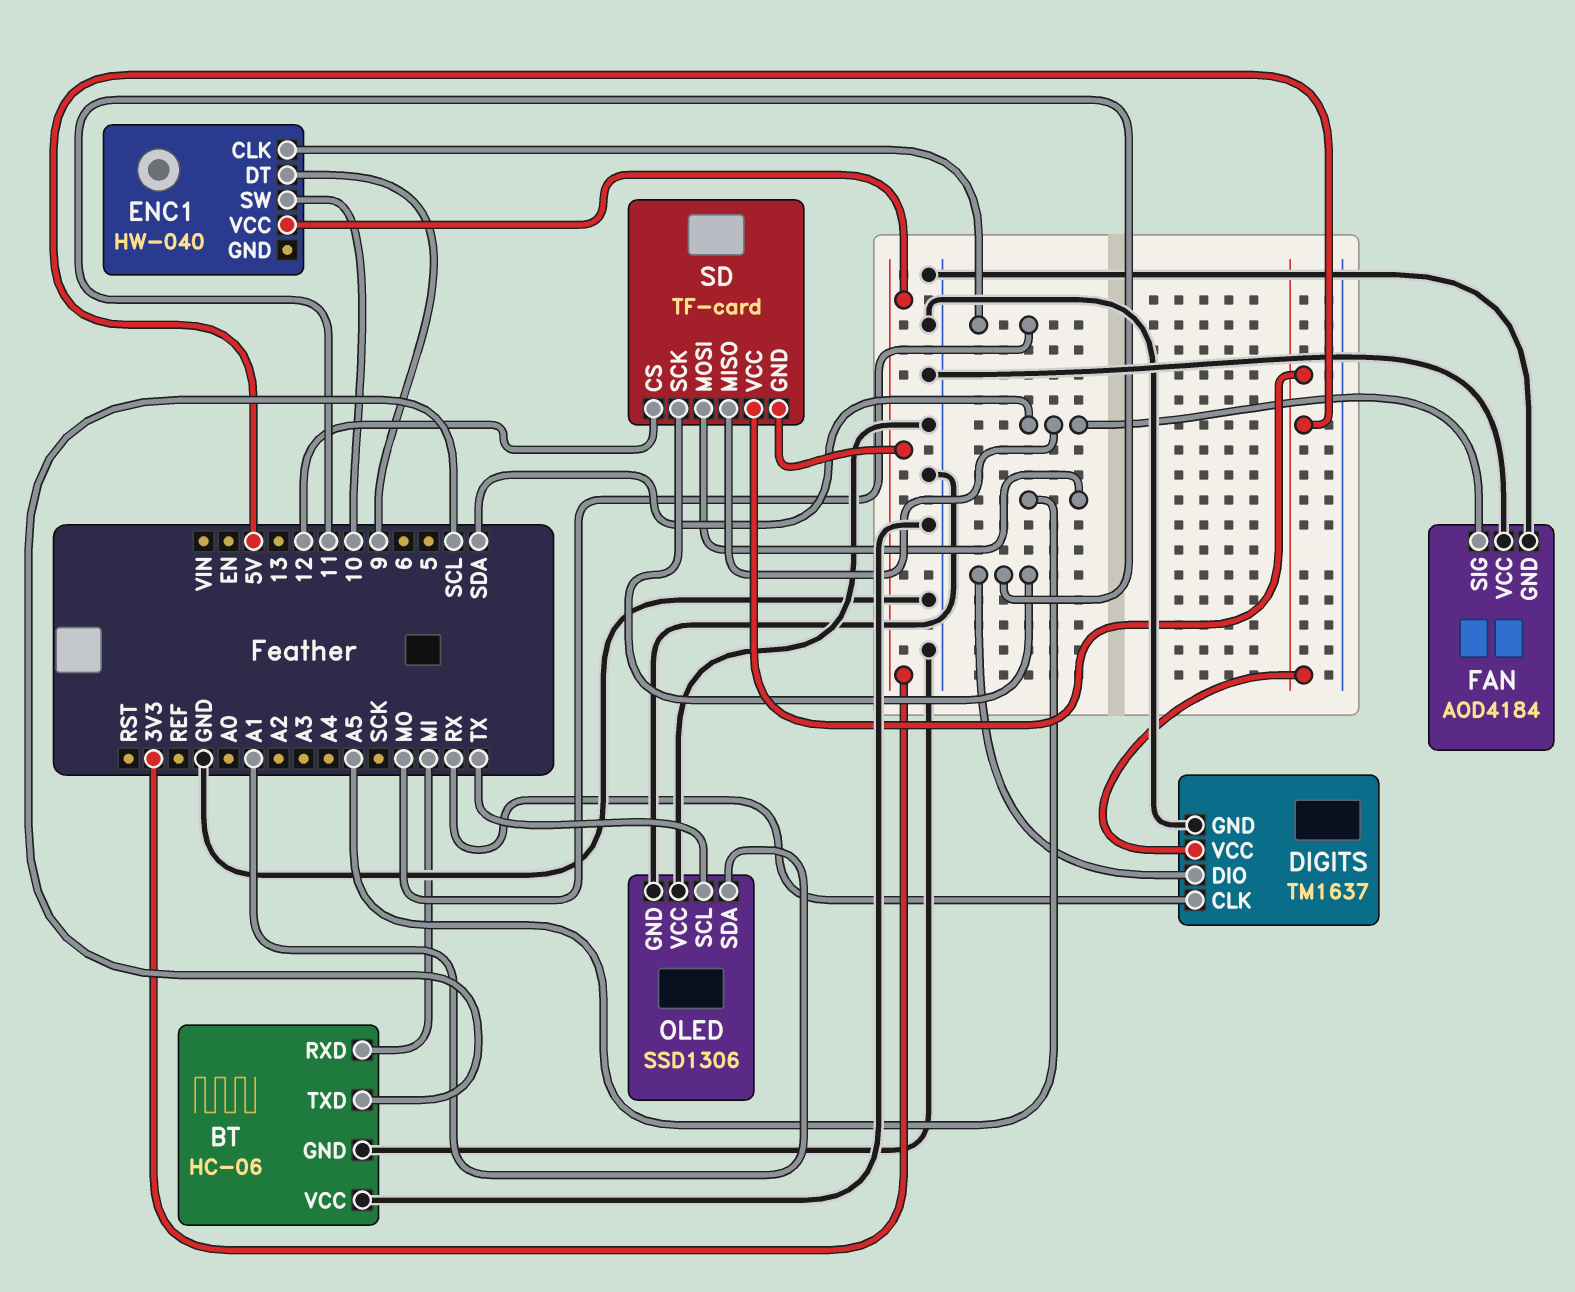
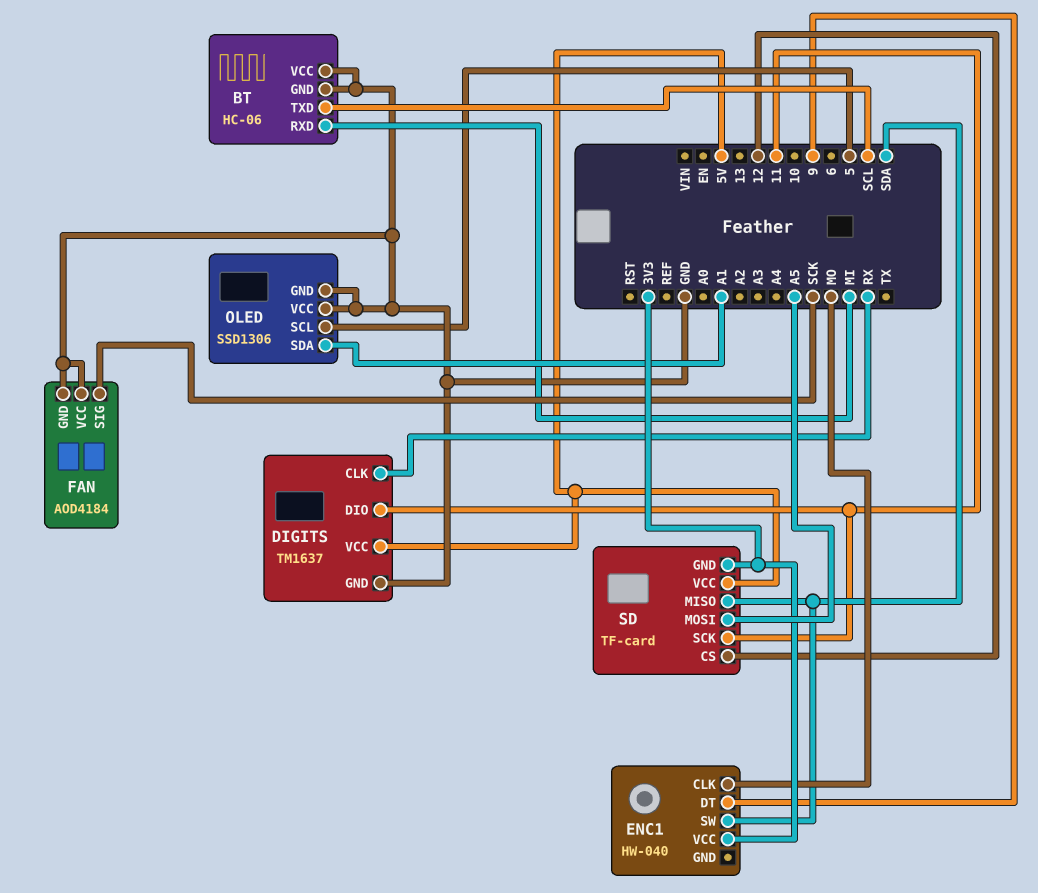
ENC1 pin SW: 10 -> SDA
FAN pin SIG: SDA -> SCK
OLED pin SCL: TX -> 5

